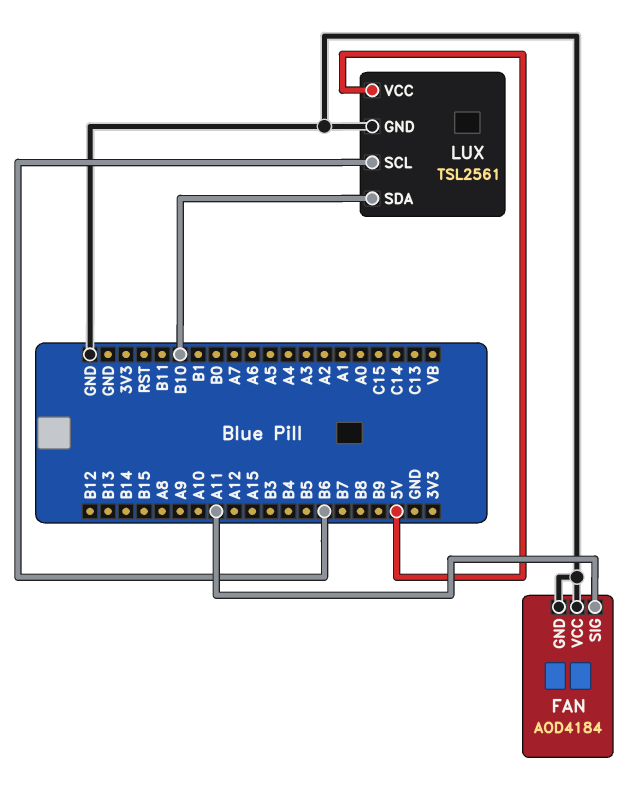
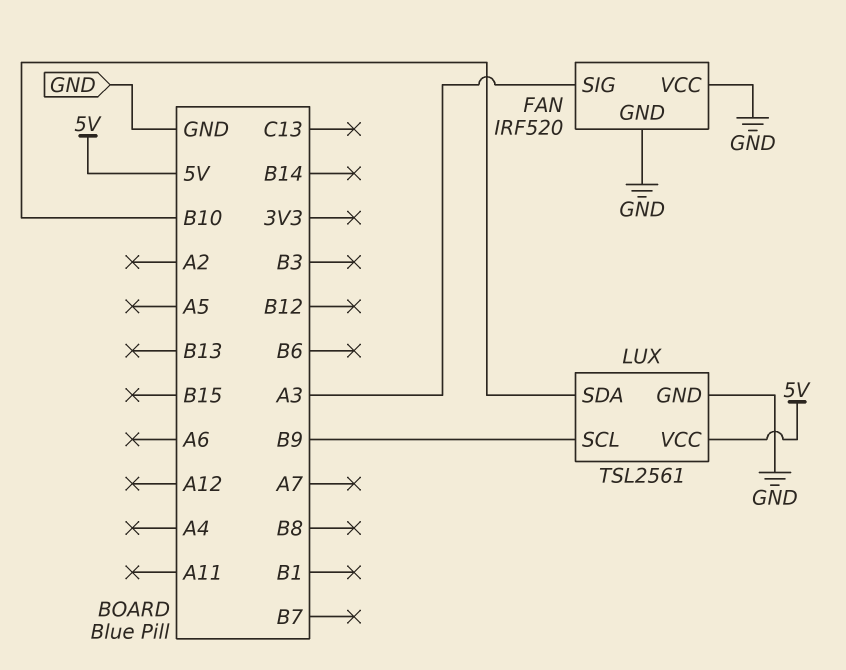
FAN: AOD4184 -> IRF520
FAN pin SIG: A11 -> A3
LUX pin SCL: B6 -> B9

